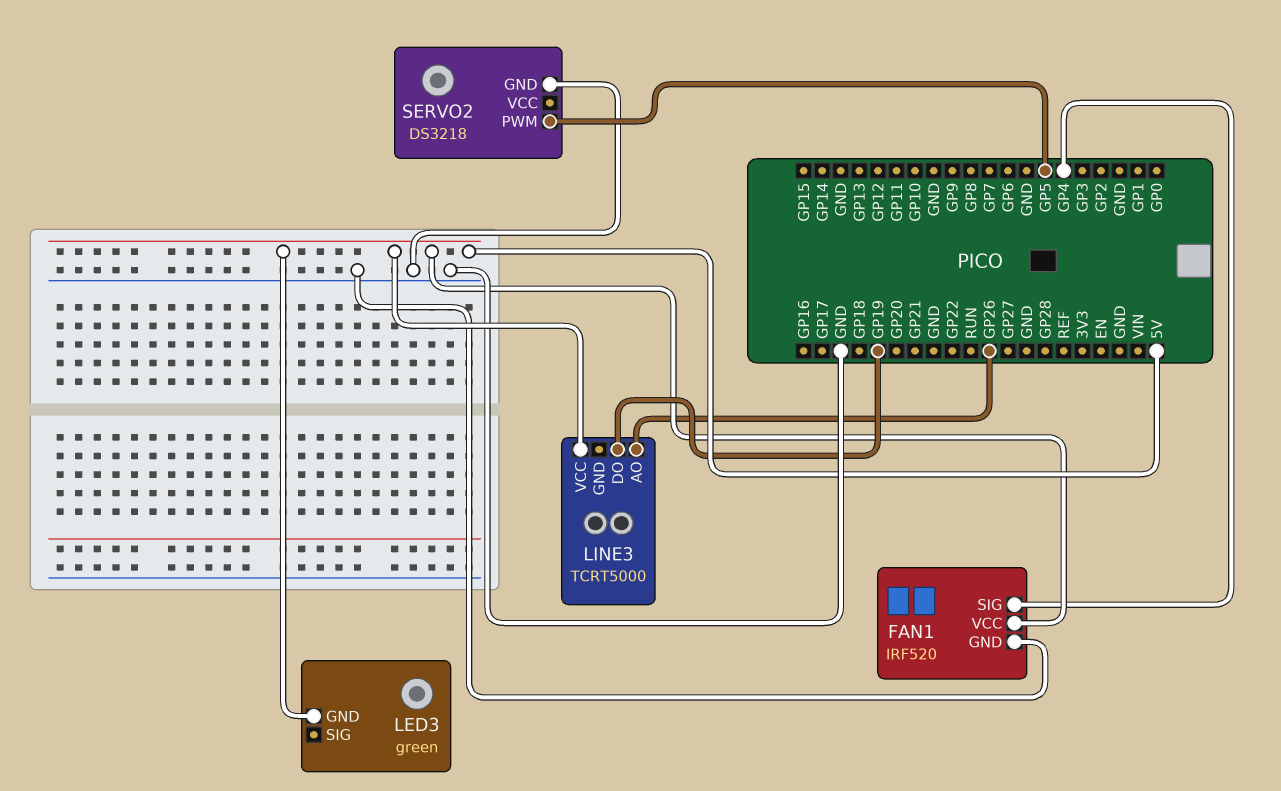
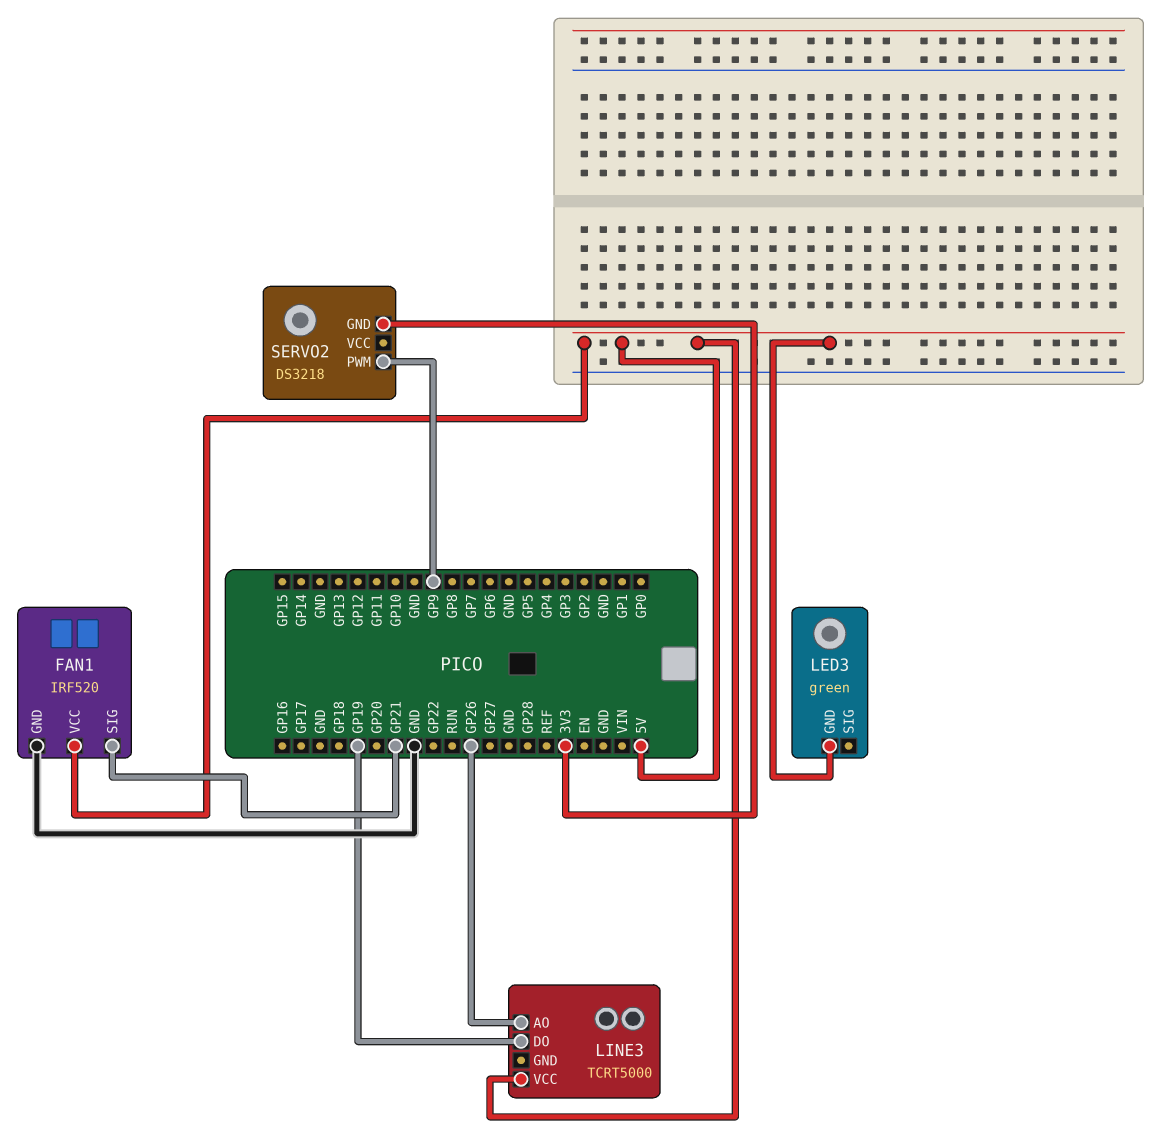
FAN1 pin SIG: GP4 -> GP21
SERVO2 pin GND: GND -> 3V3
SERVO2 pin PWM: GP5 -> GP9

